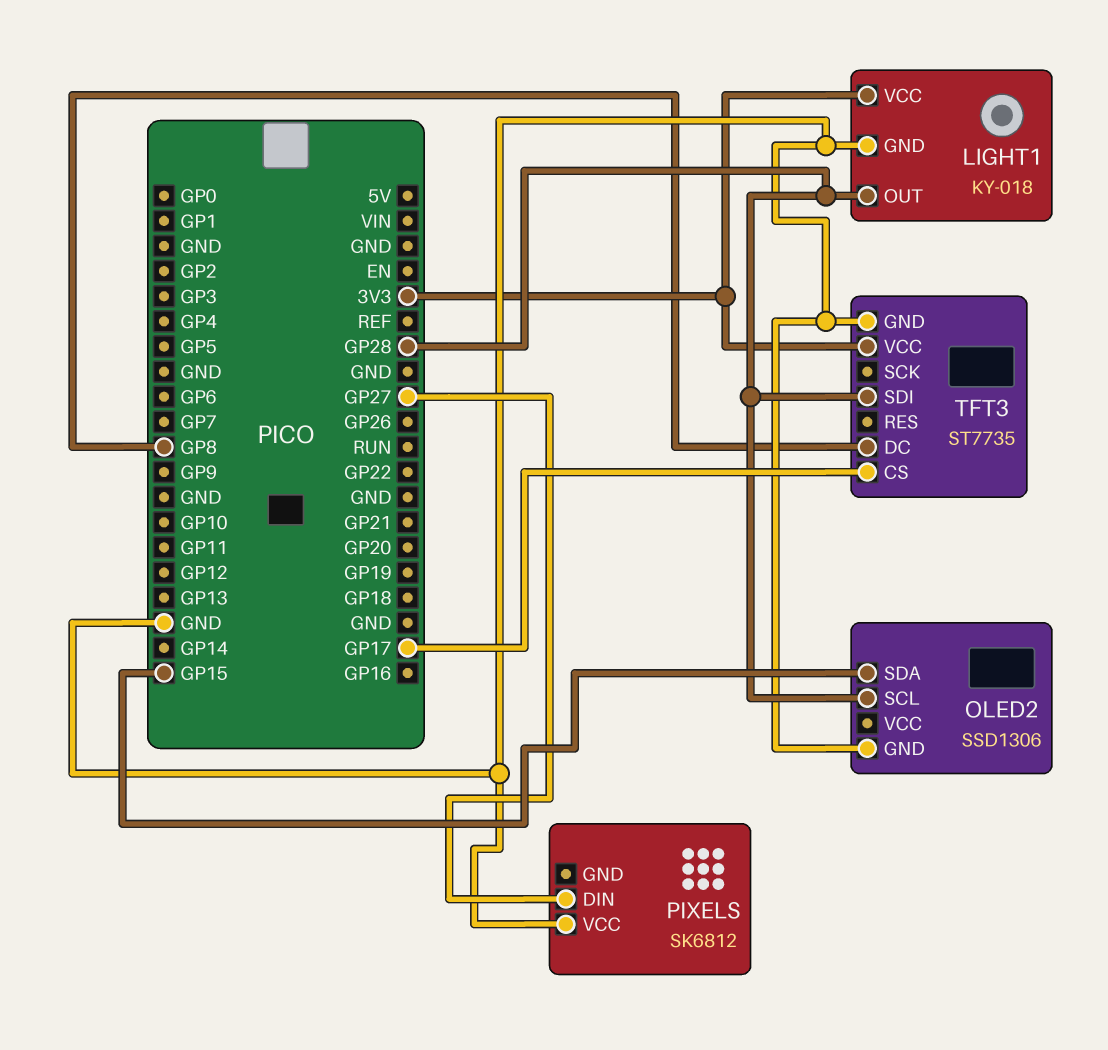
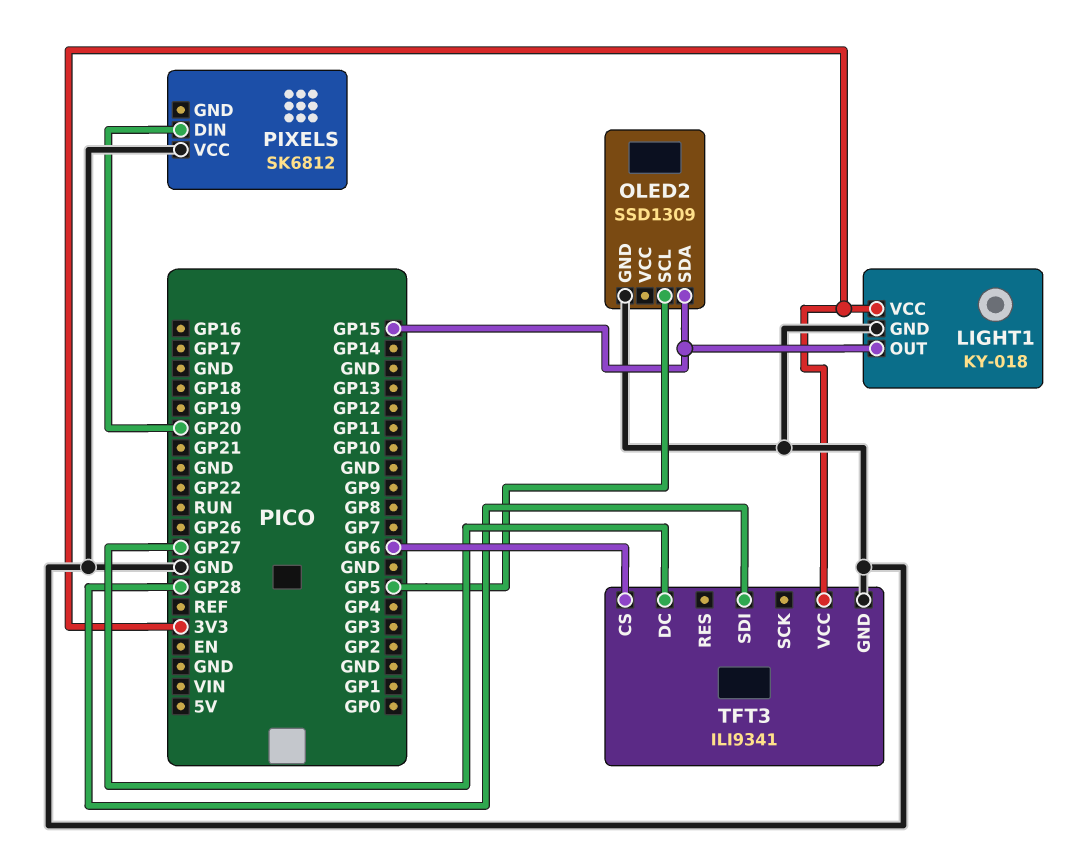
LIGHT1 pin OUT: GP28 -> GP15
OLED2: SSD1306 -> SSD1309
OLED2 pin SCL: GP28 -> GP5
PIXELS pin DIN: GP27 -> GP20
TFT3: ST7735 -> ILI9341
TFT3 pin CS: GP17 -> GP6
TFT3 pin DC: GP8 -> GP27

